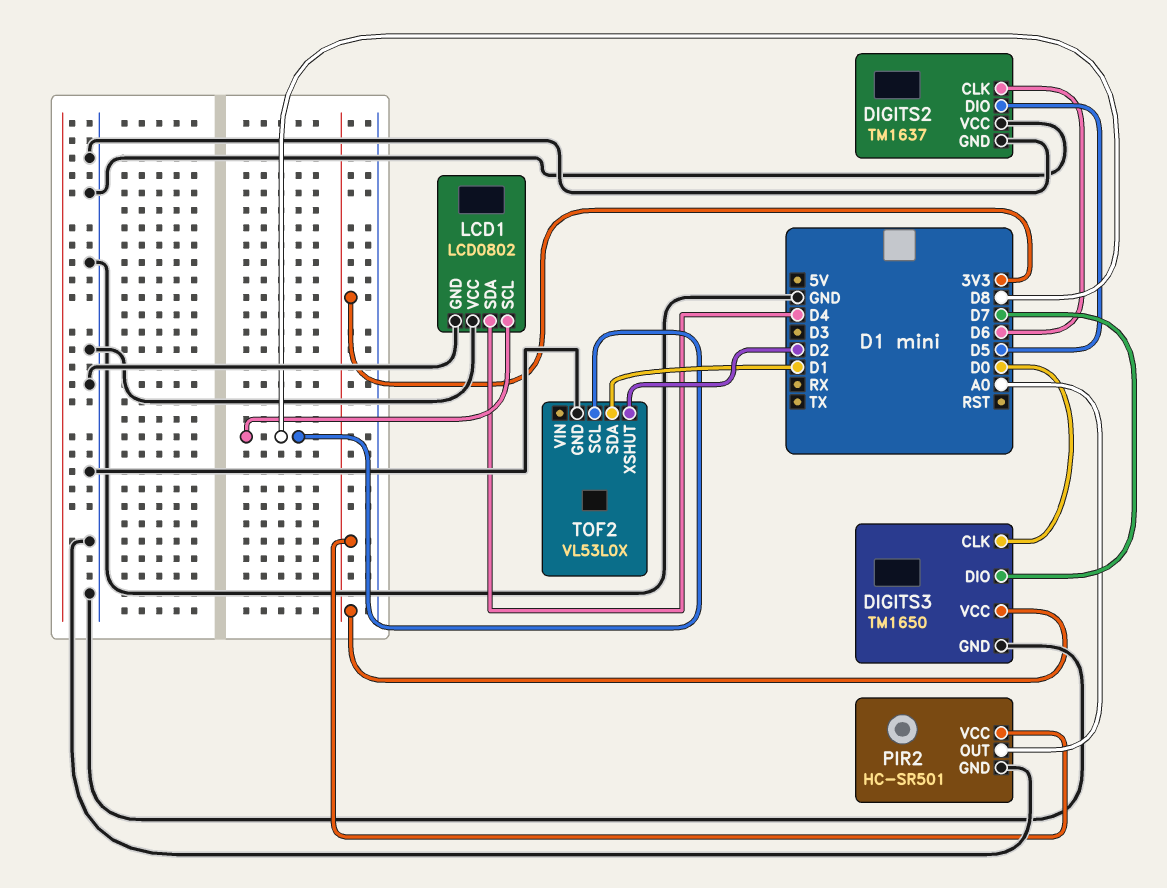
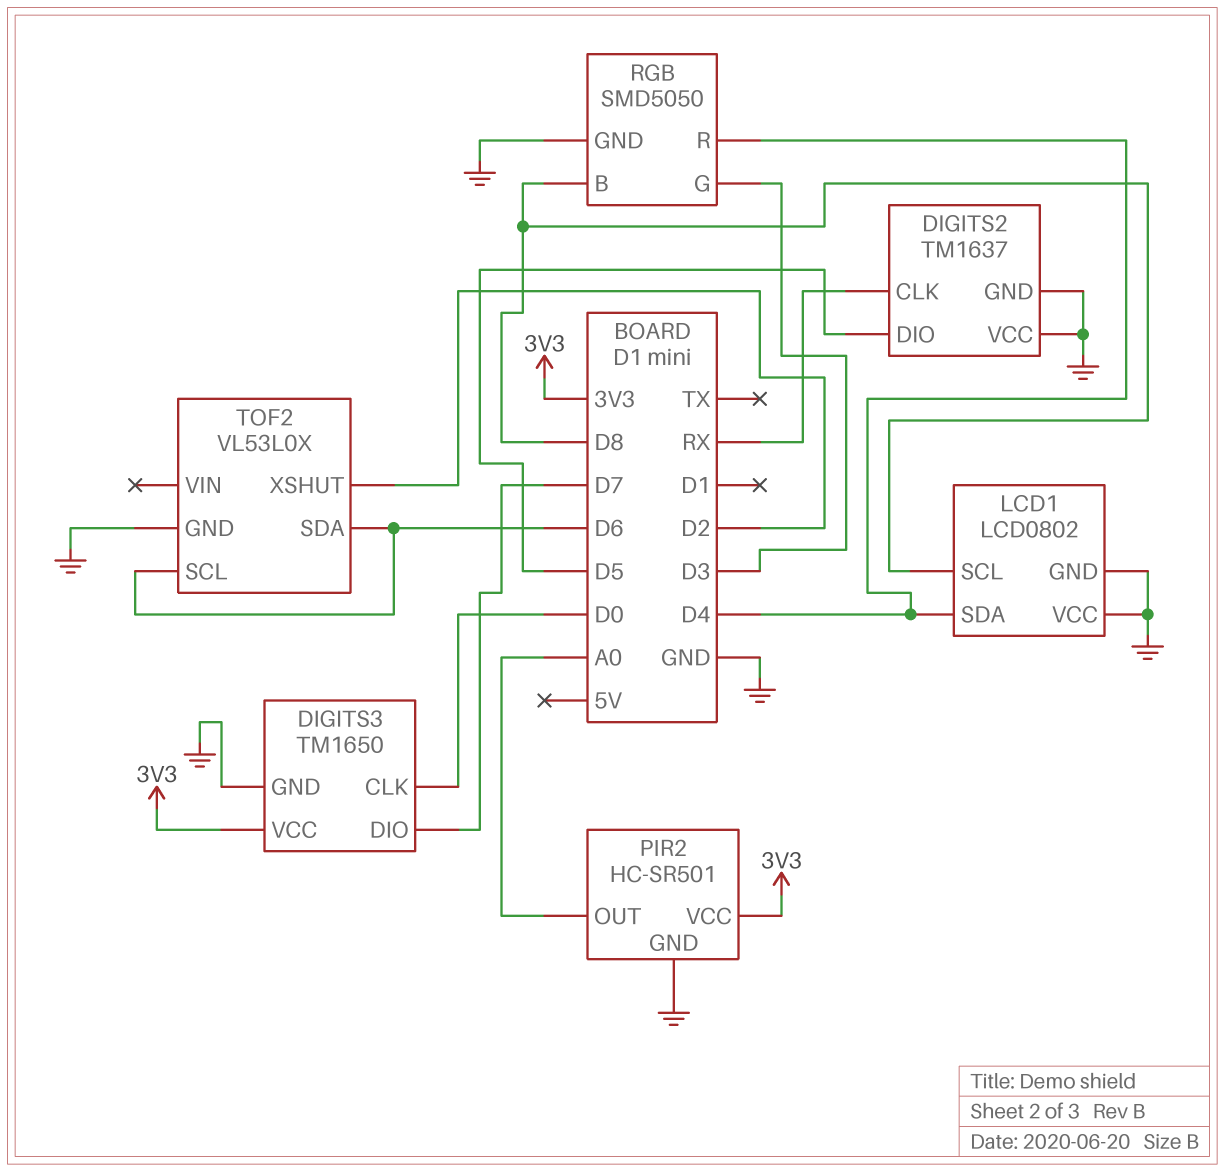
DIGITS2 pin CLK: D6 -> RX
RGB: none -> SMD5050
RGB pin B: none -> D8
RGB pin G: none -> D3
RGB pin GND: none -> GND
RGB pin R: none -> D4
TOF2 pin SCL: D8 -> D6
TOF2 pin SDA: D1 -> D6

